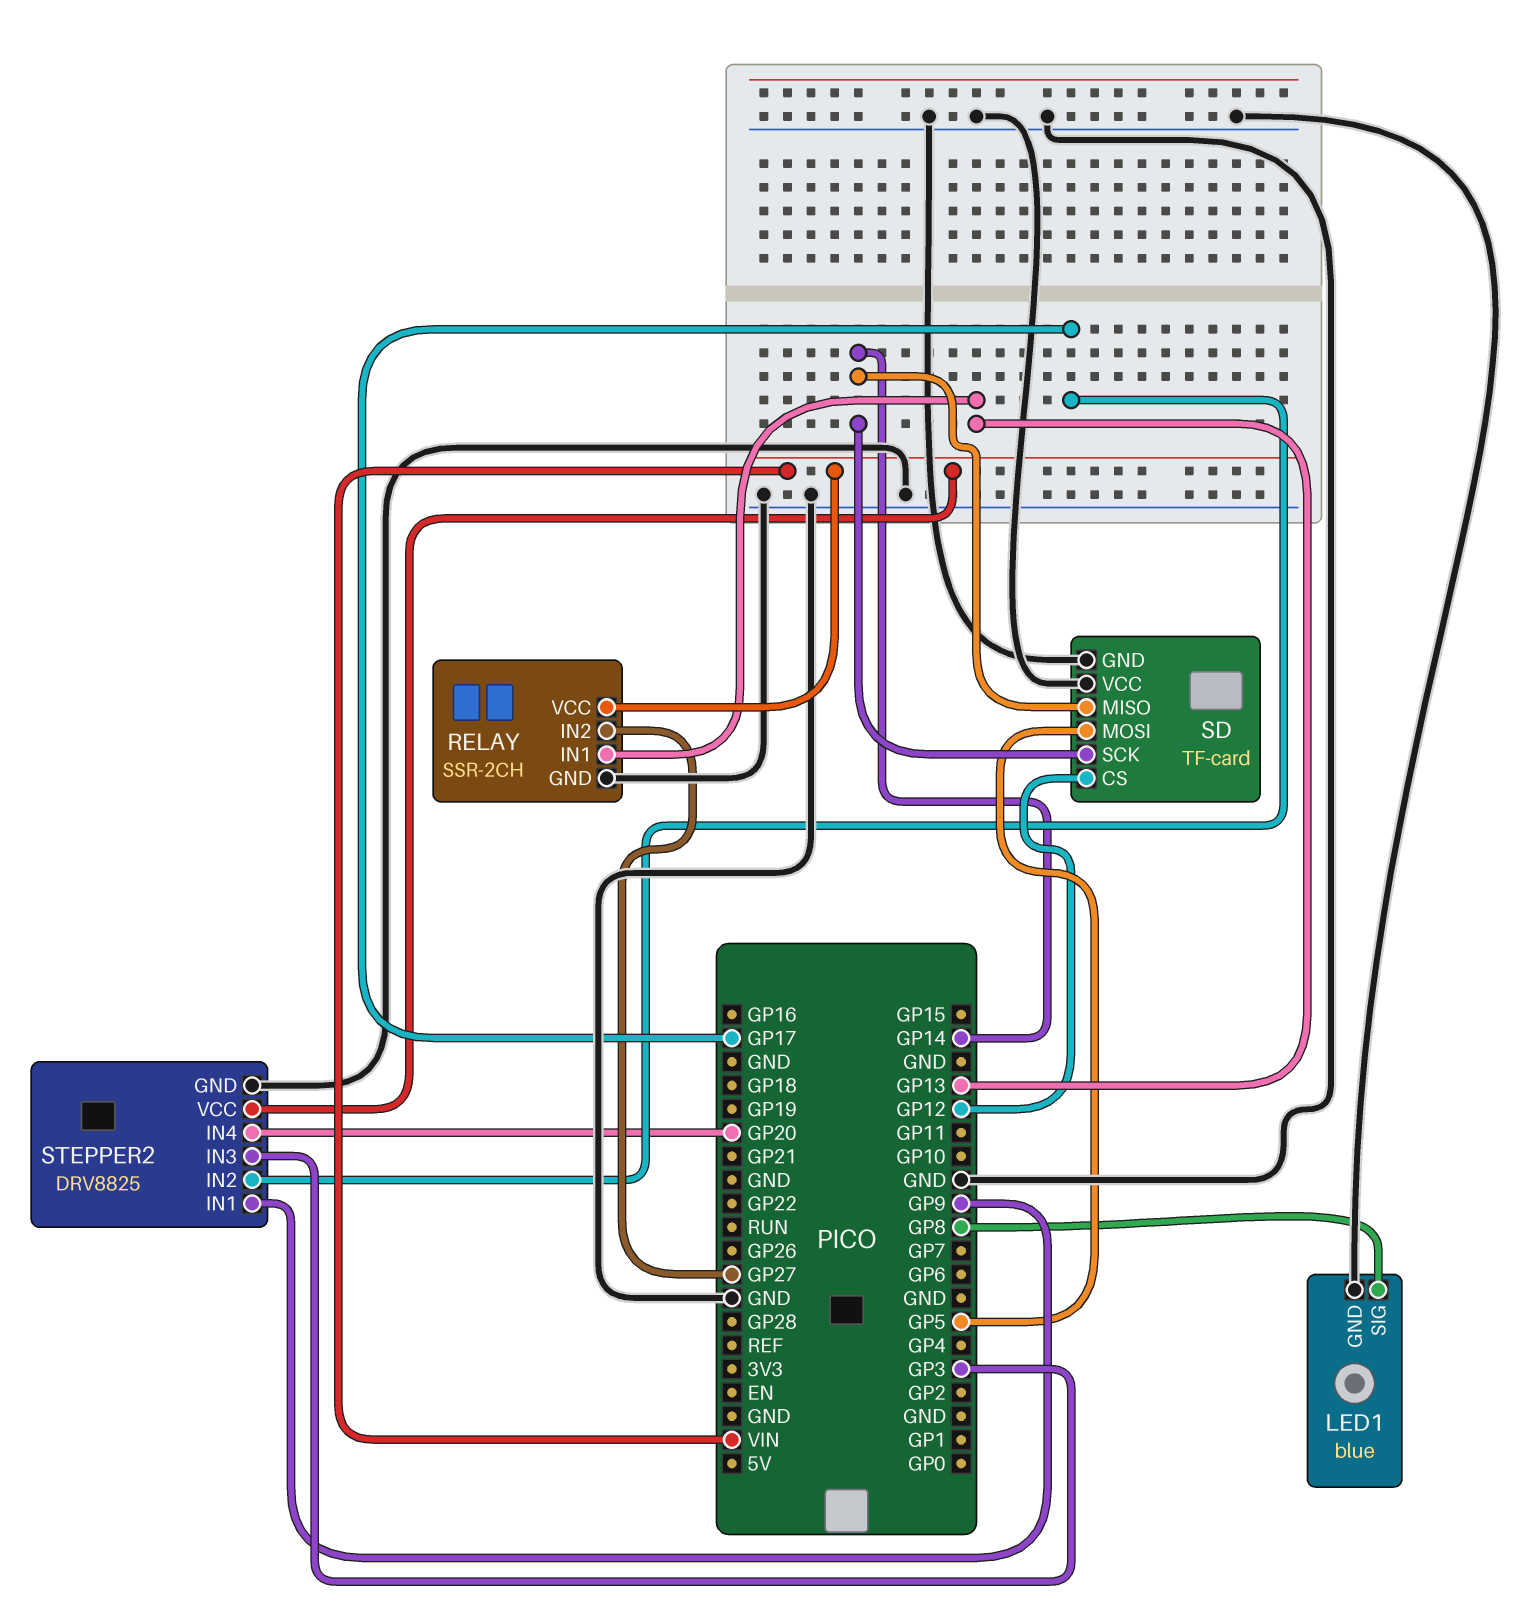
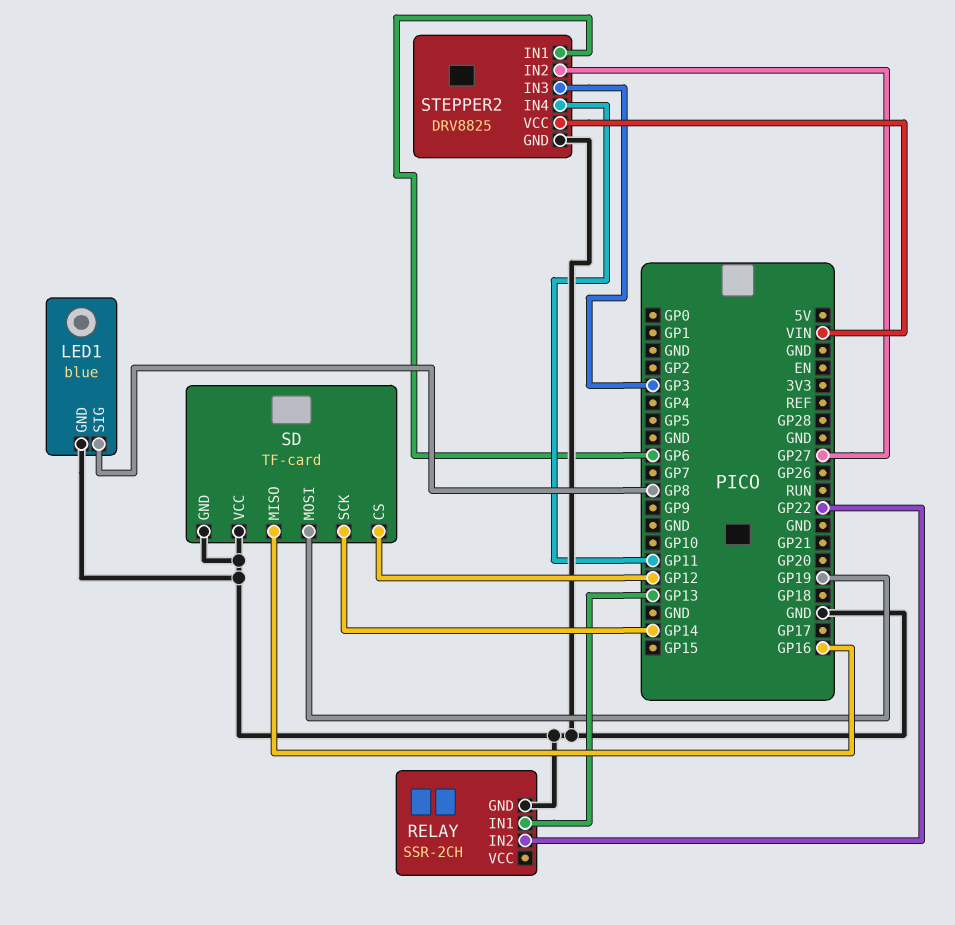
RELAY pin IN2: GP27 -> GP22
RELAY pin VCC: VIN -> none
SD pin MISO: GP14 -> GP16
SD pin MOSI: GP5 -> GP19
STEPPER2 pin IN1: GP9 -> GP6
STEPPER2 pin IN2: GP17 -> GP27
STEPPER2 pin IN4: GP20 -> GP11

